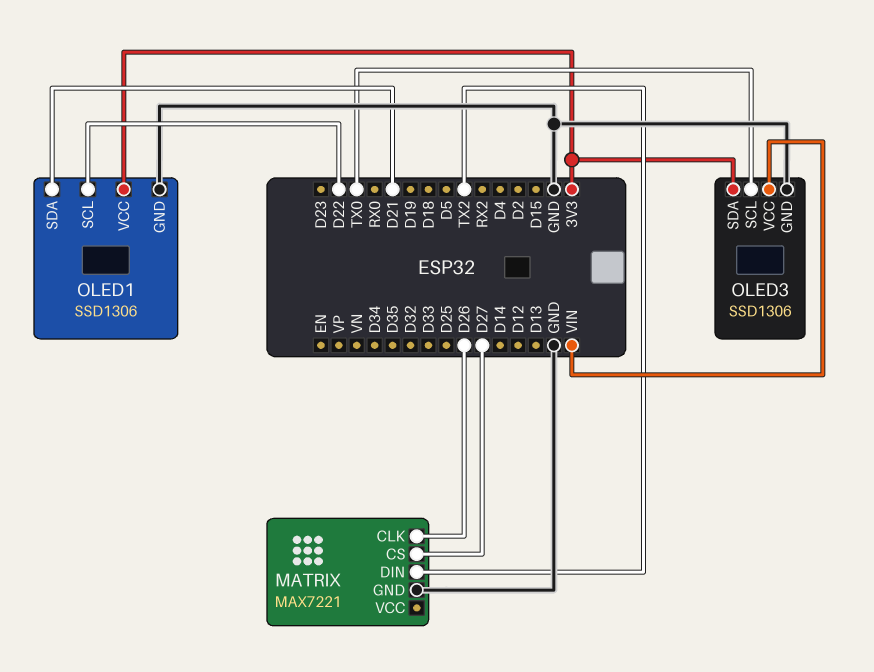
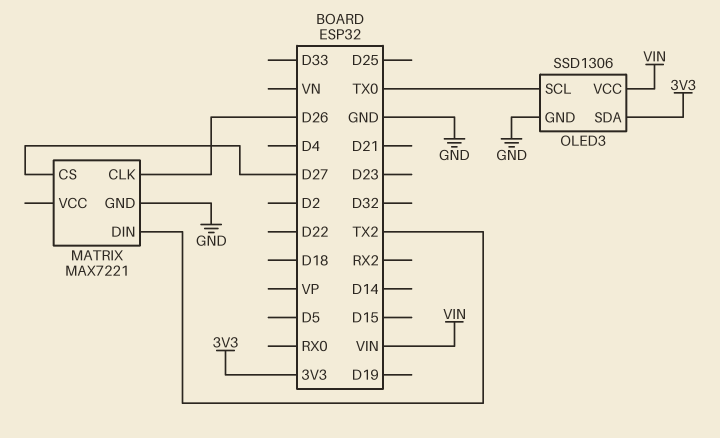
OLED1: SSD1306 -> none
OLED1 pin GND: GND -> none
OLED1 pin SCL: D22 -> none
OLED1 pin SDA: D21 -> none
OLED1 pin VCC: 3V3 -> none

